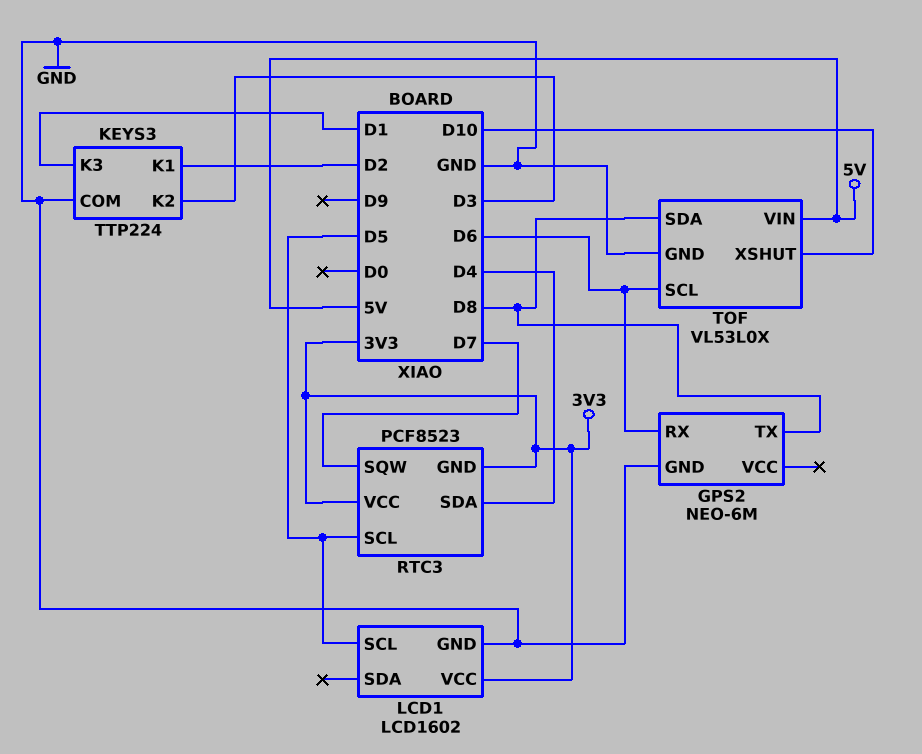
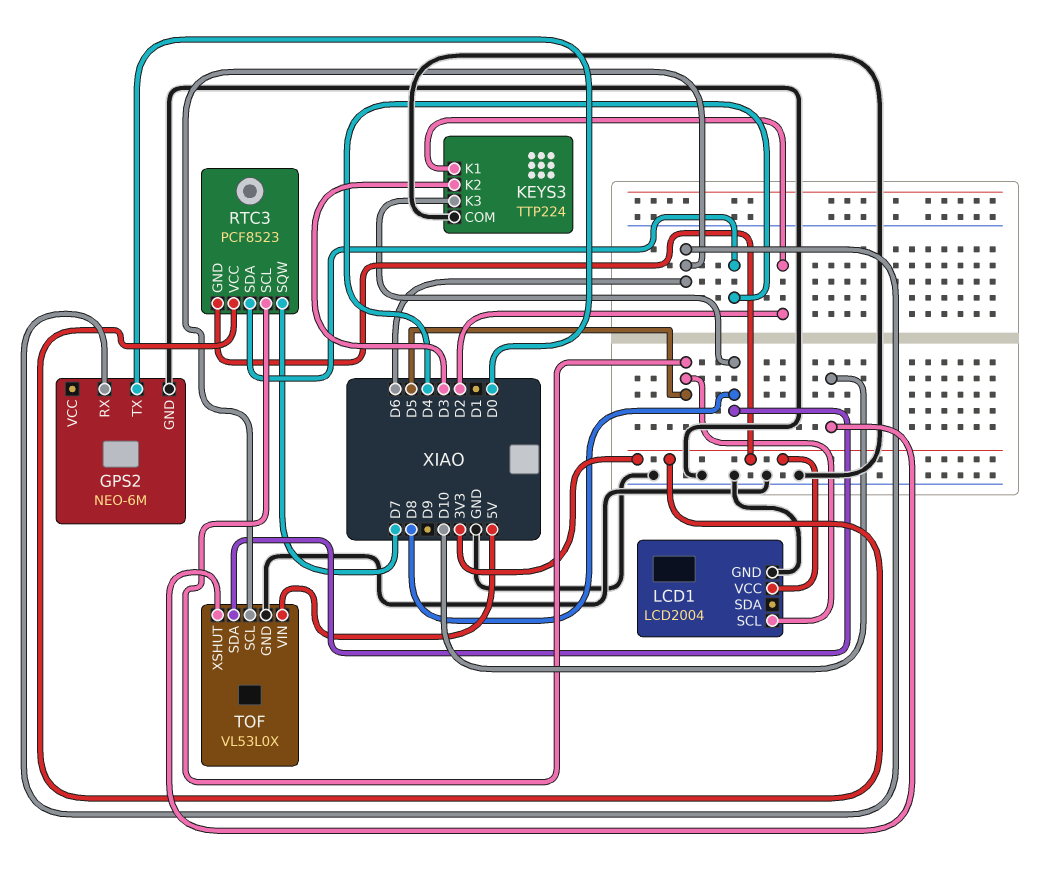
GPS2 pin TX: D8 -> D0
KEYS3 pin K3: D1 -> D8
LCD1: LCD1602 -> LCD2004

